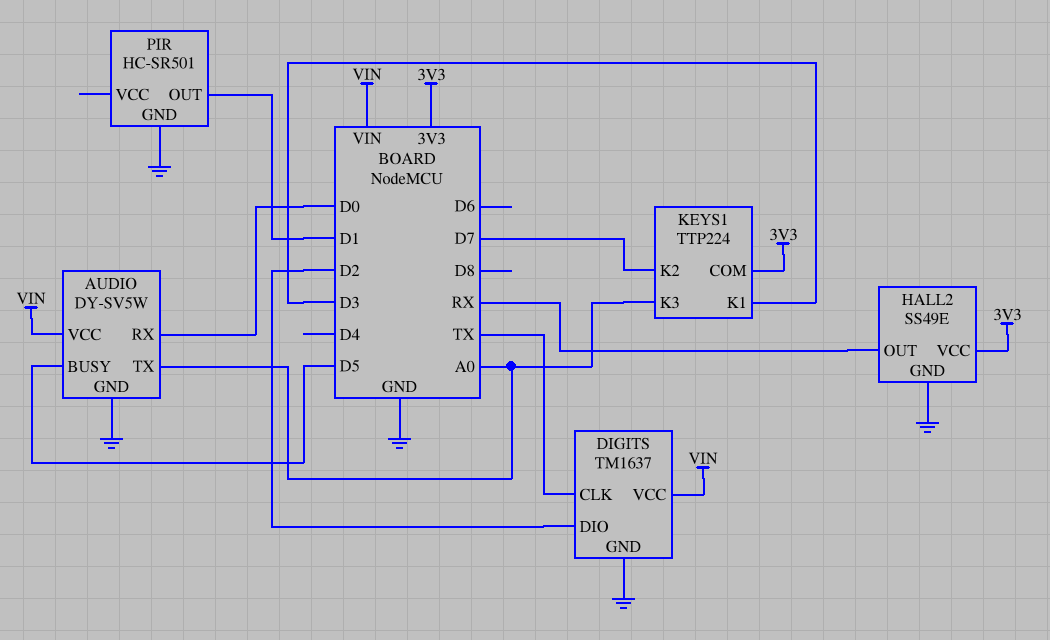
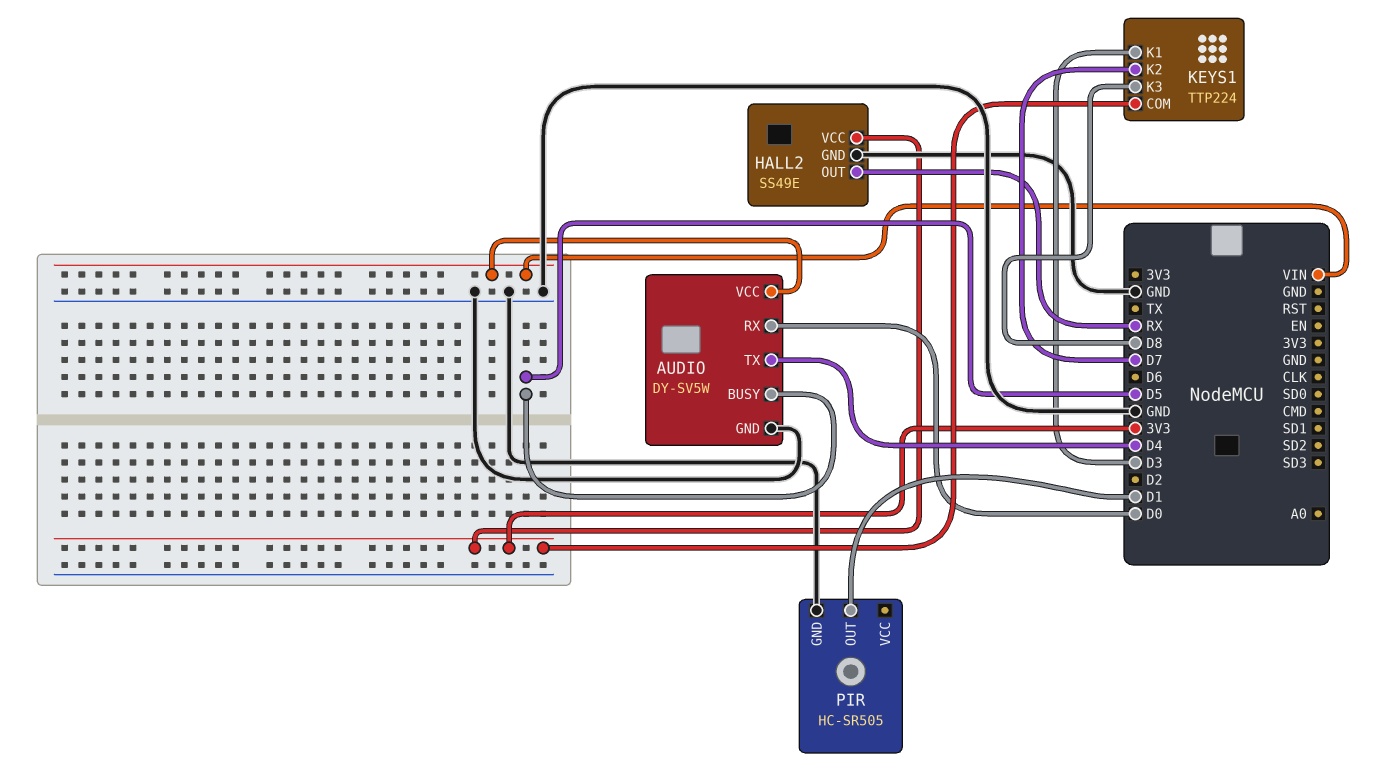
AUDIO pin TX: A0 -> D4
DIGITS: TM1637 -> none
DIGITS pin CLK: TX -> none
DIGITS pin DIO: D2 -> none
DIGITS pin GND: GND -> none
DIGITS pin VCC: VIN -> none
KEYS1 pin K3: A0 -> D8
PIR: HC-SR501 -> HC-SR505

